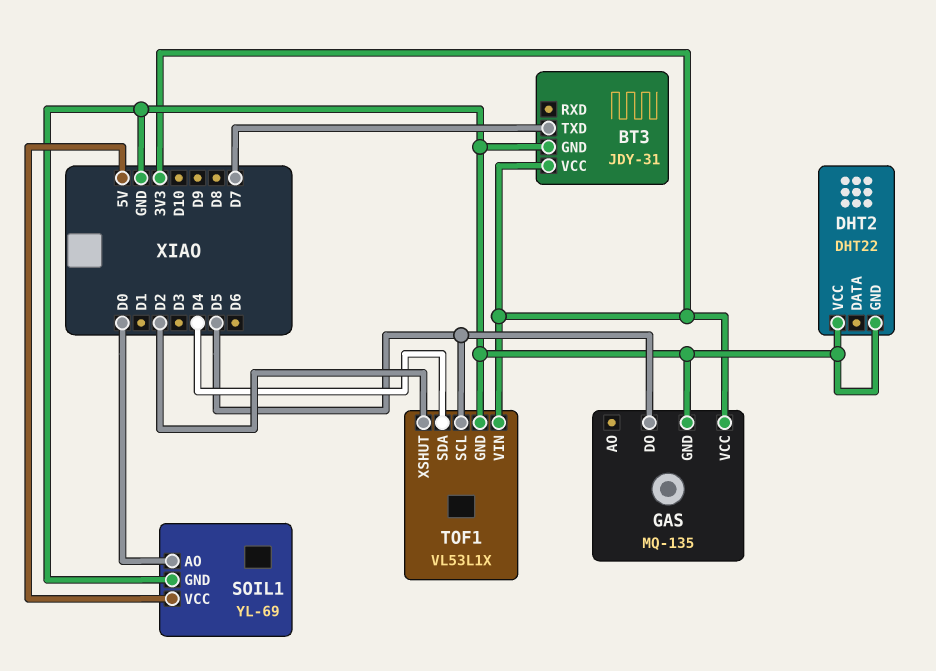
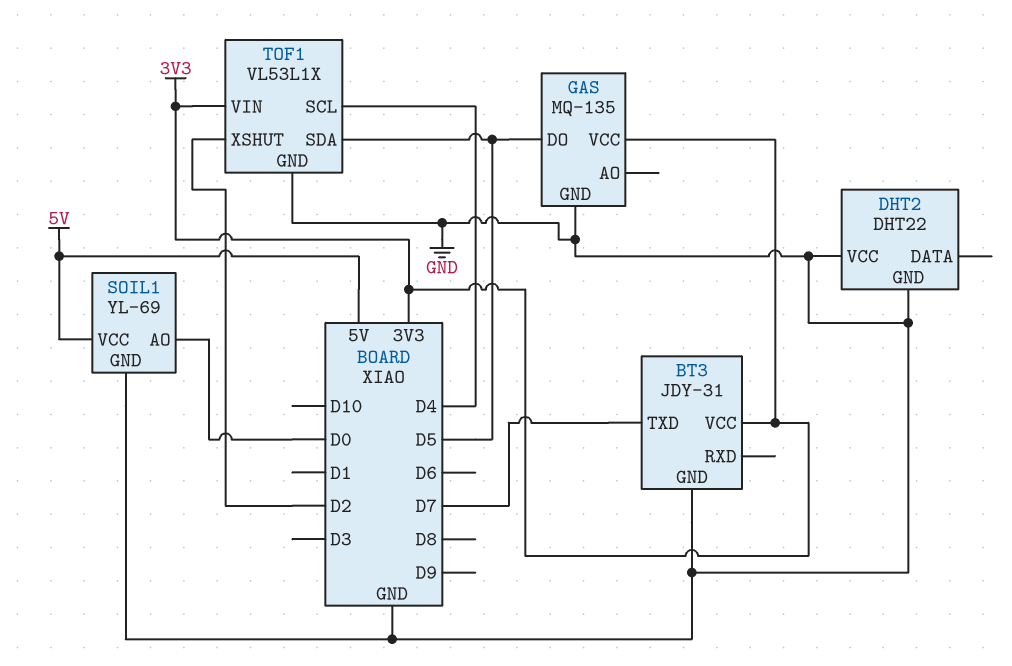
TOF1 pin SCL: D5 -> D4
TOF1 pin SDA: D4 -> D5

